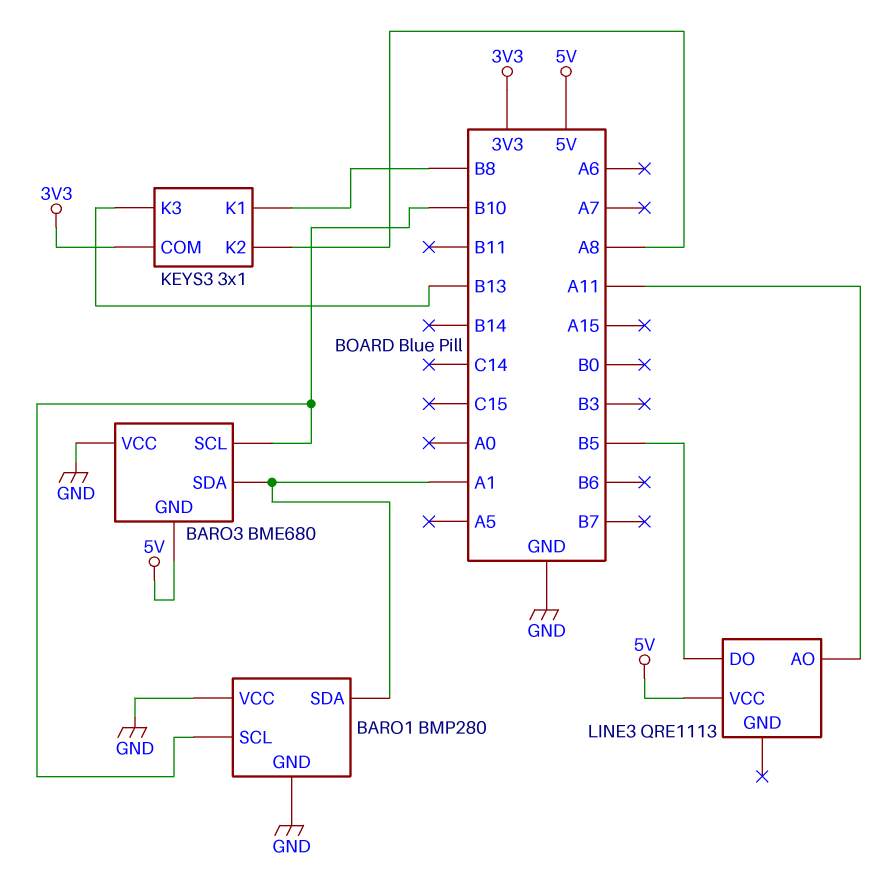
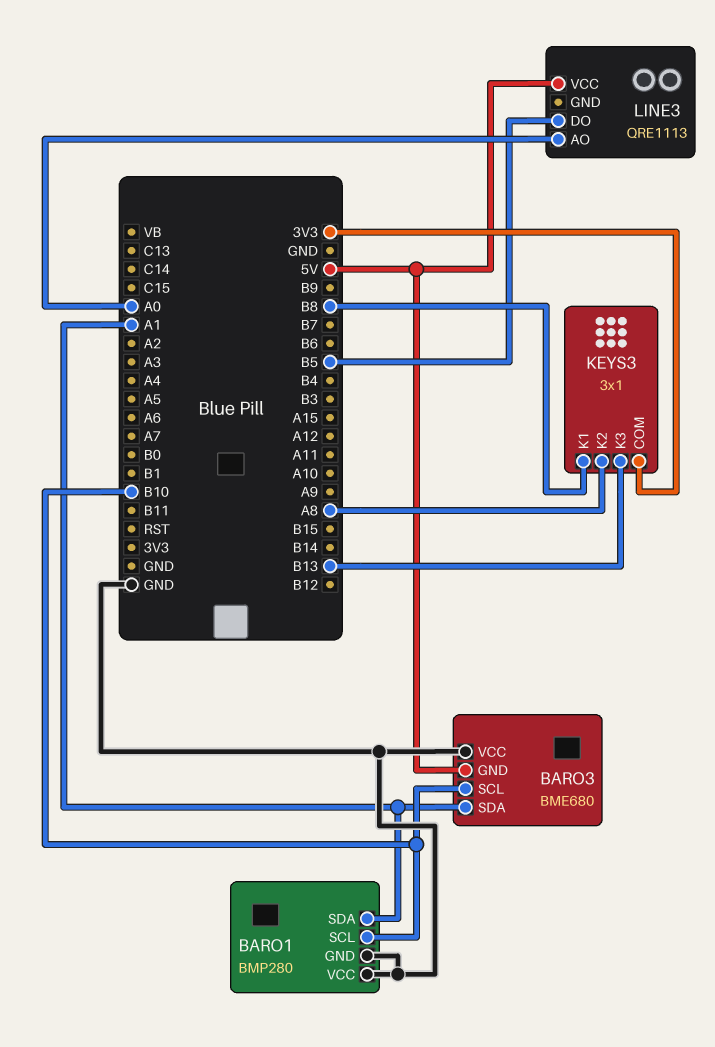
LINE3 pin AO: A11 -> A0

